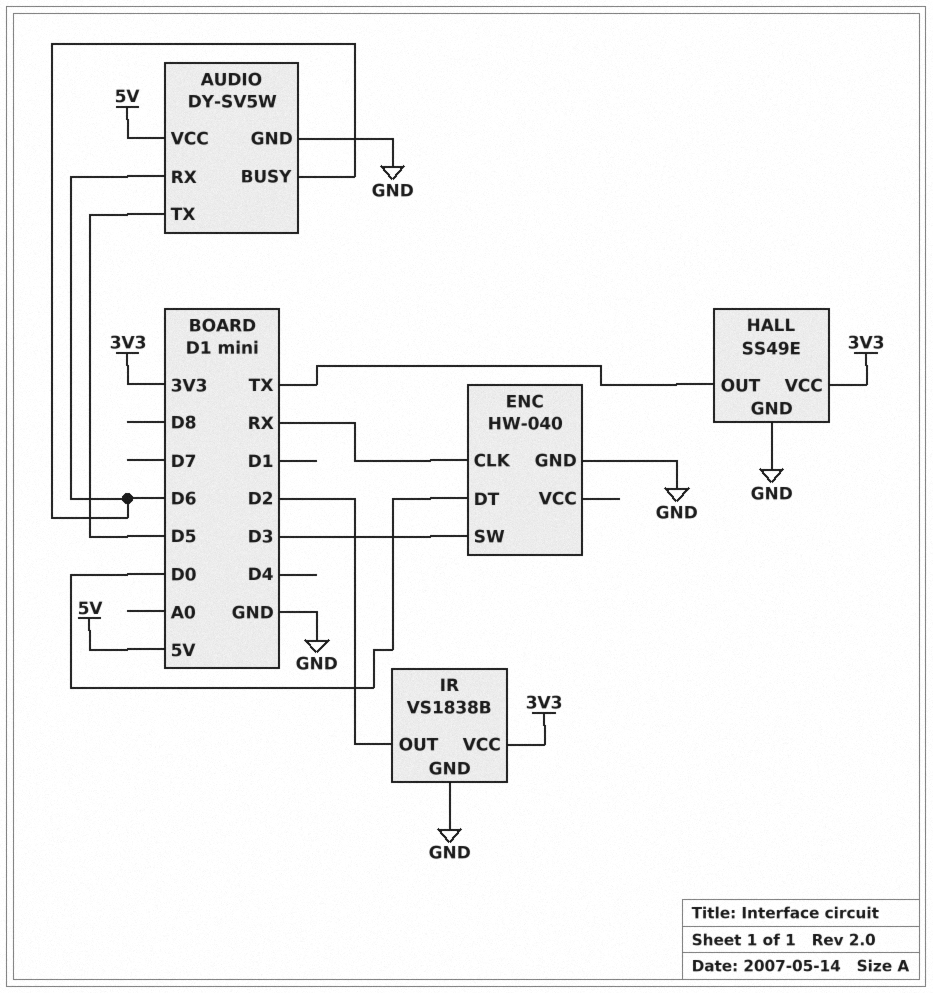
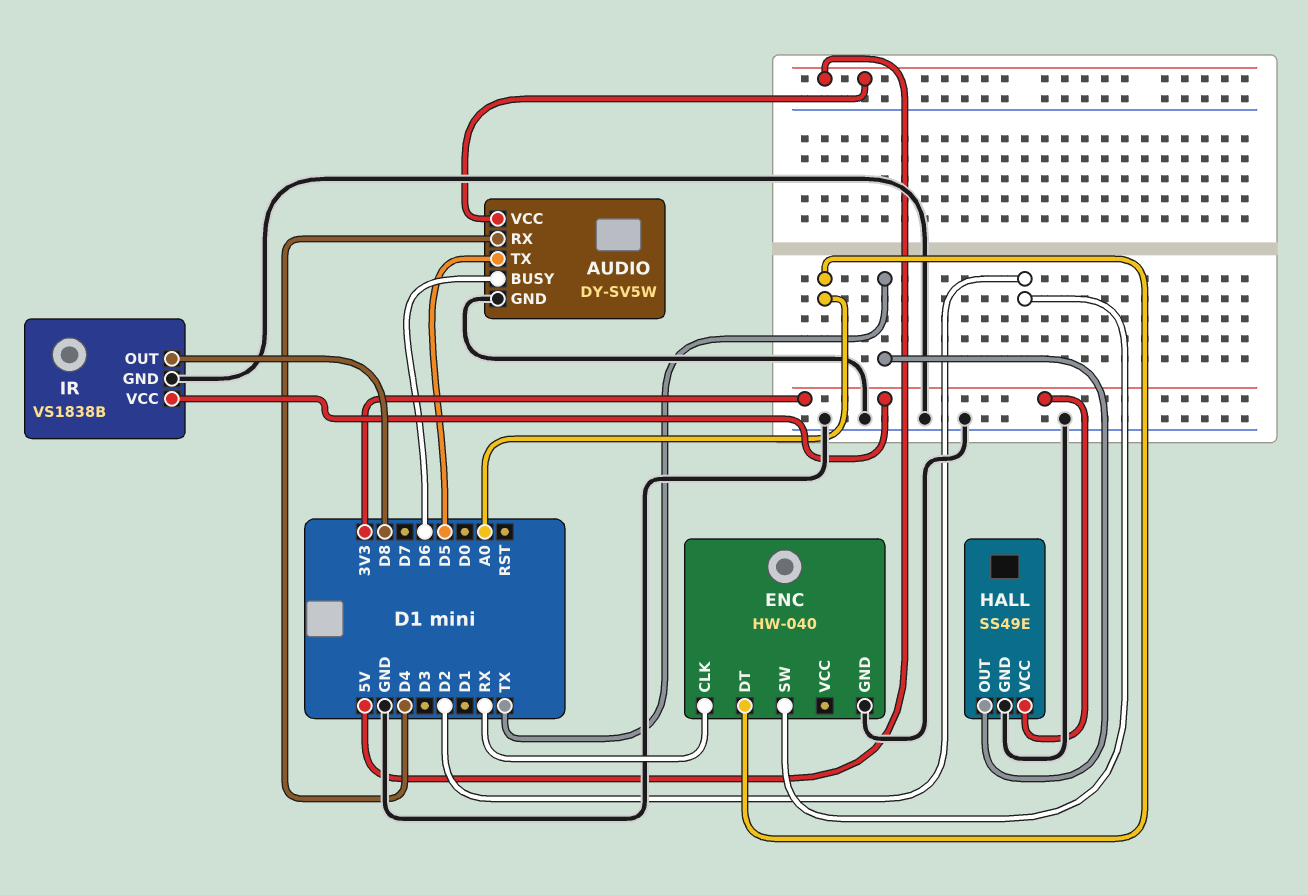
AUDIO pin RX: D6 -> D4
ENC pin DT: D0 -> A0
ENC pin SW: D3 -> D2
IR pin OUT: D2 -> D8

